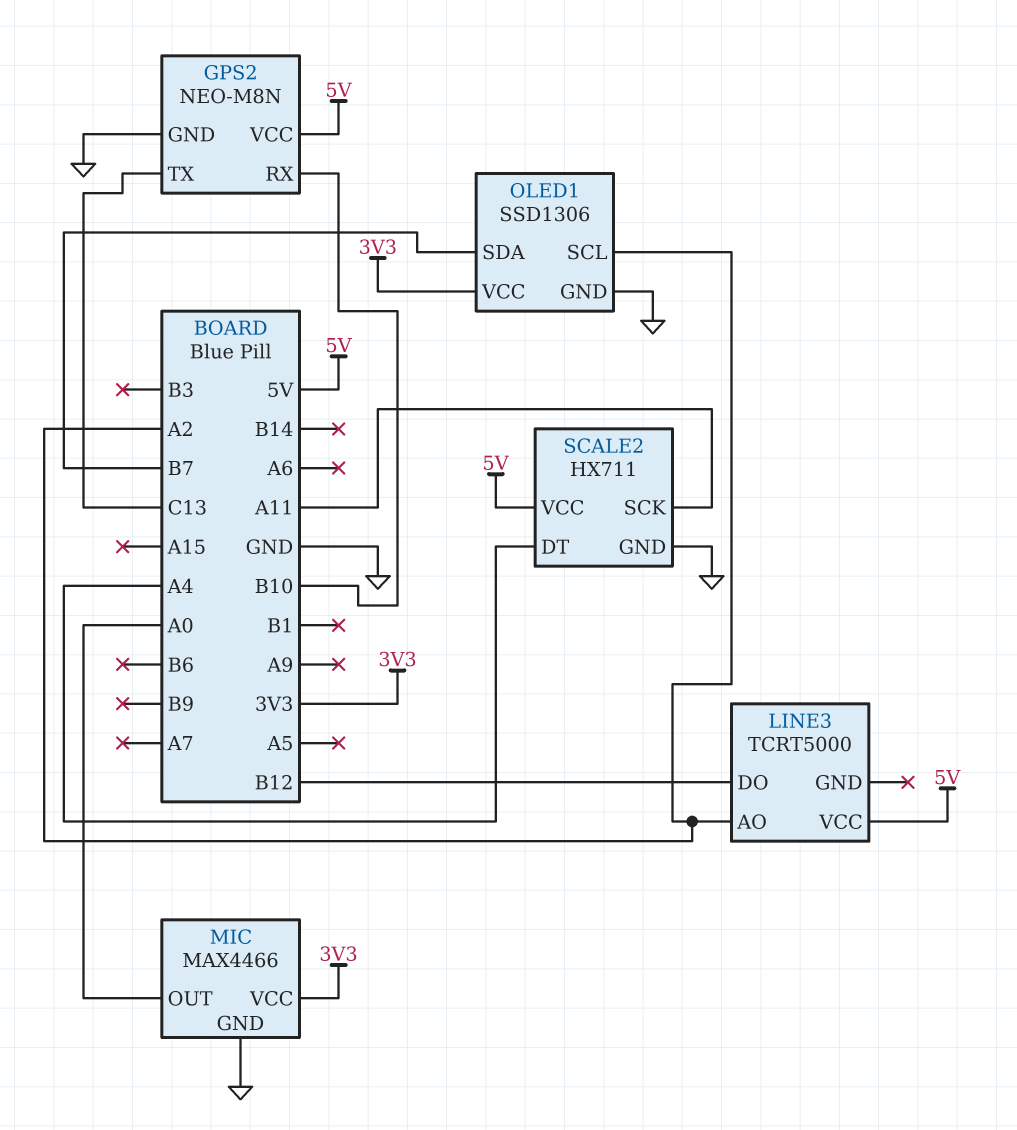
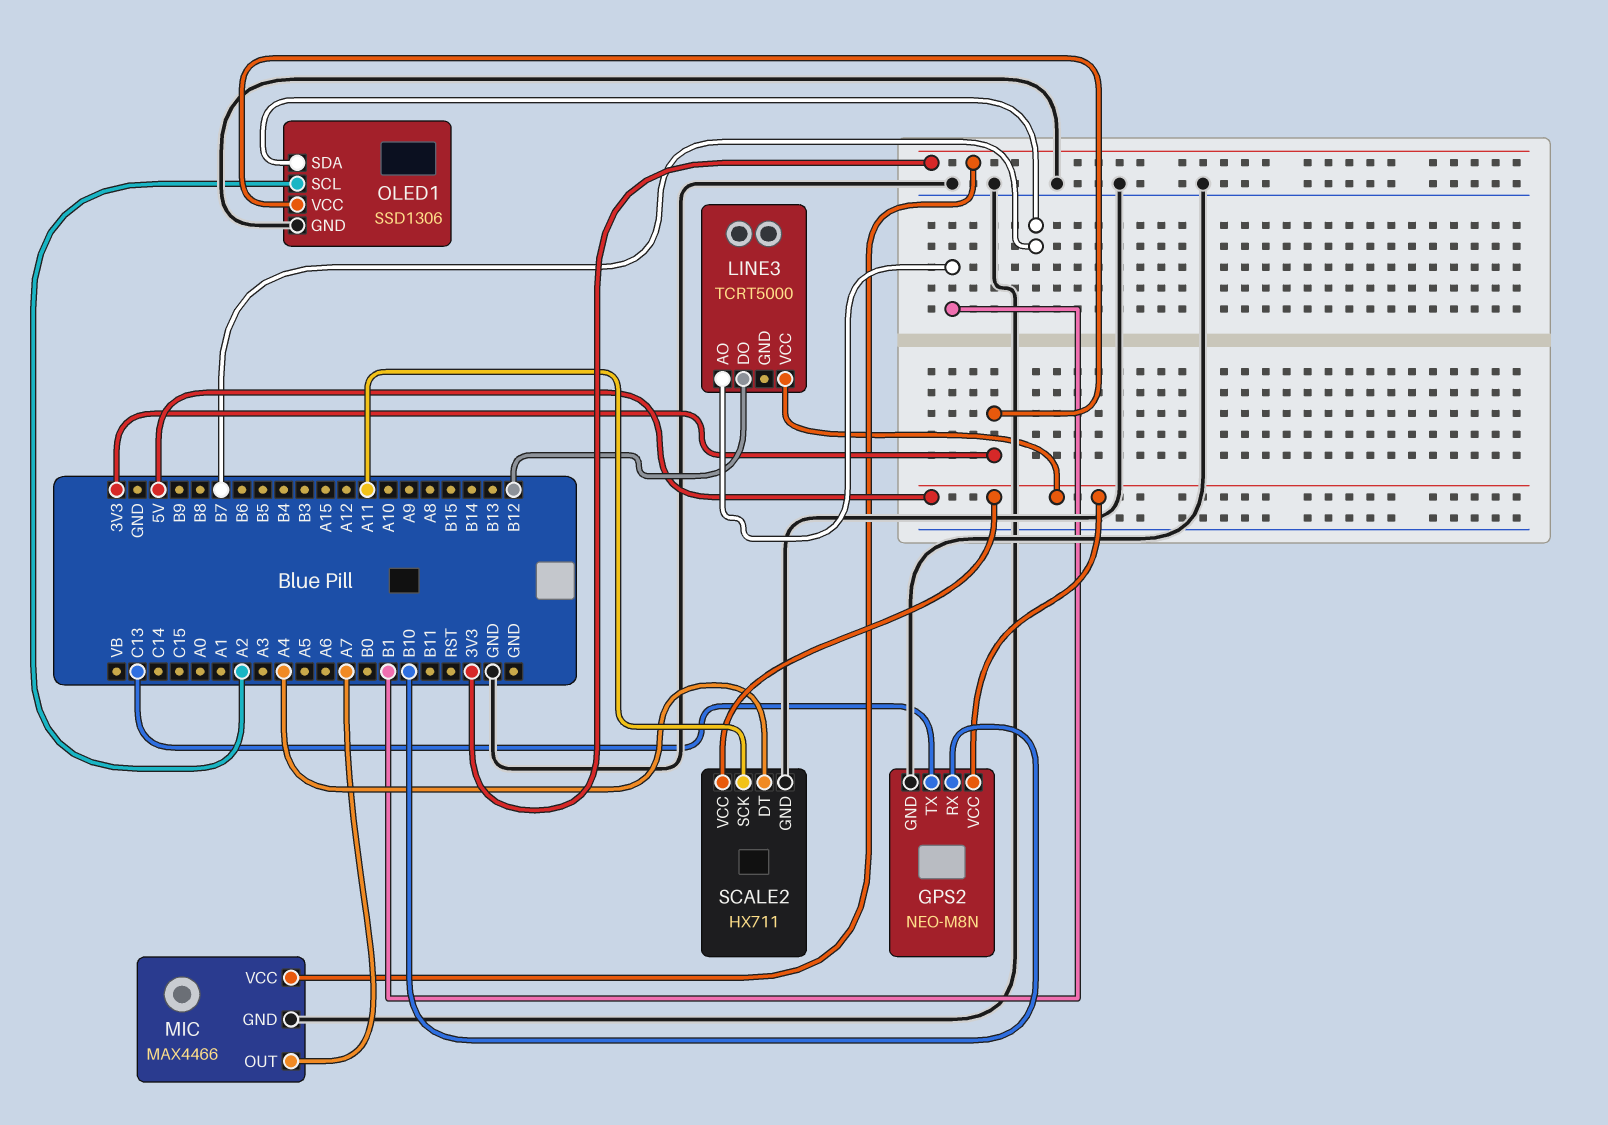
LINE3 pin AO: A2 -> B1
MIC pin OUT: A0 -> A7

